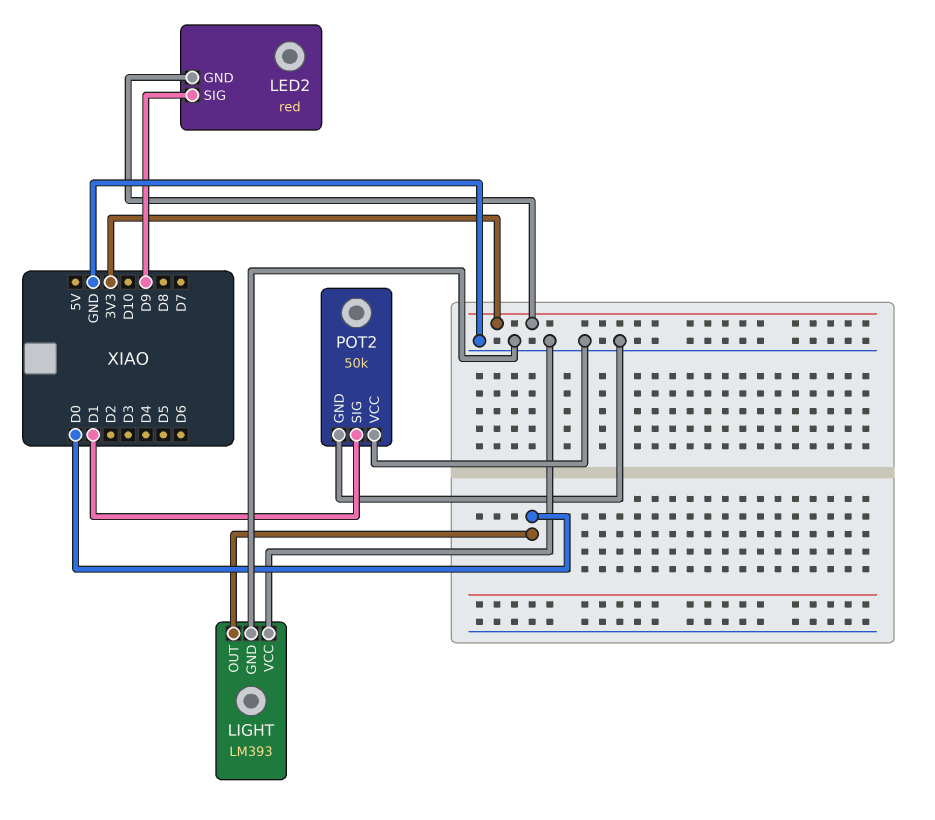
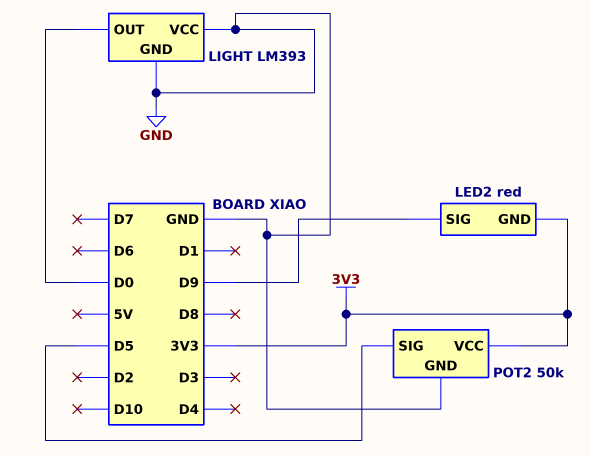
POT2 pin SIG: D1 -> D5
POT2 pin VCC: GND -> 3V3

